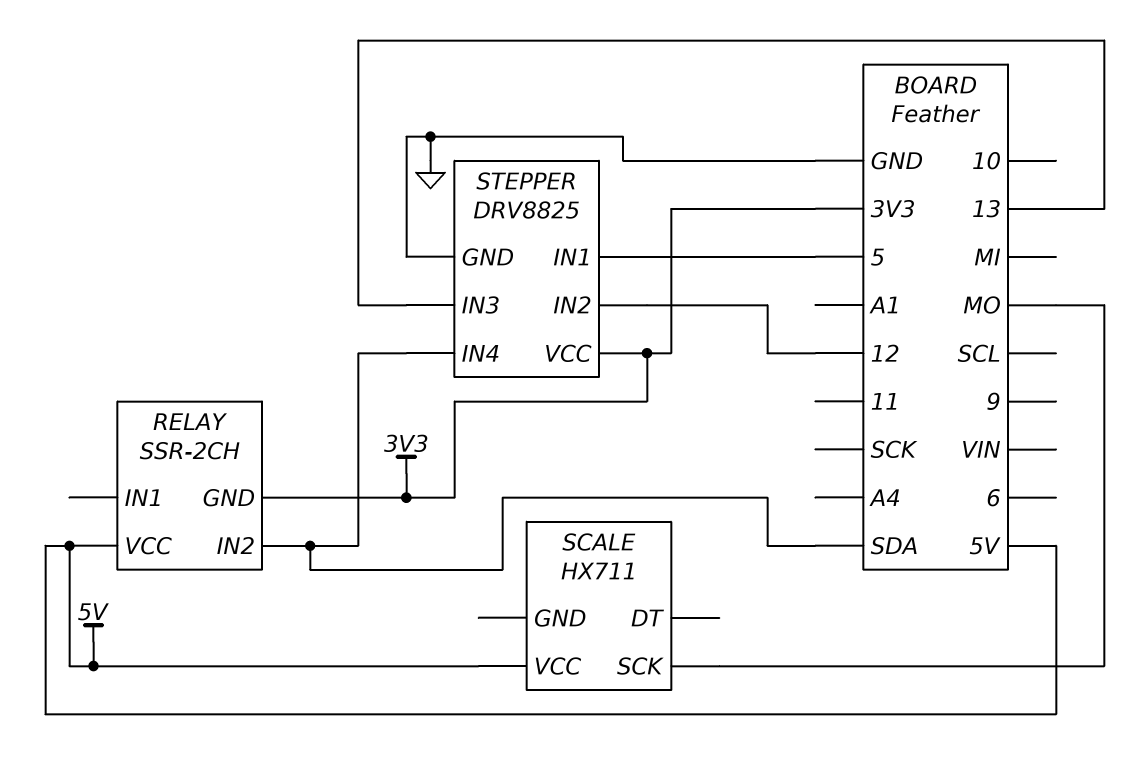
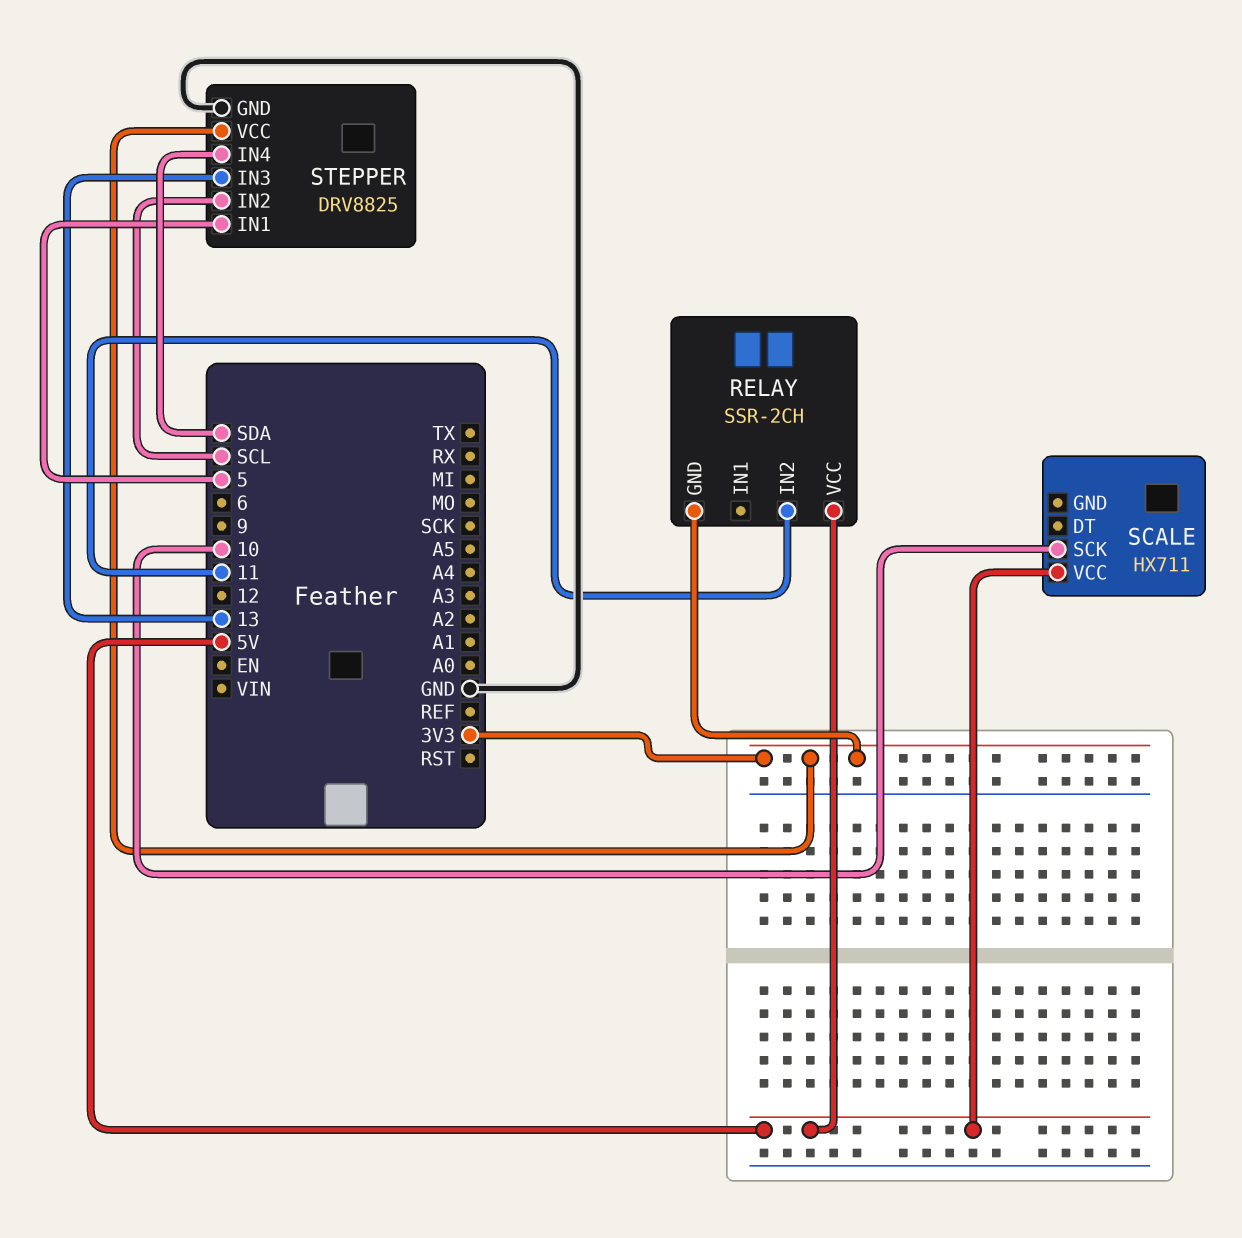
RELAY pin IN2: SDA -> 11
SCALE pin SCK: MO -> 10
STEPPER pin IN2: 12 -> SCL

